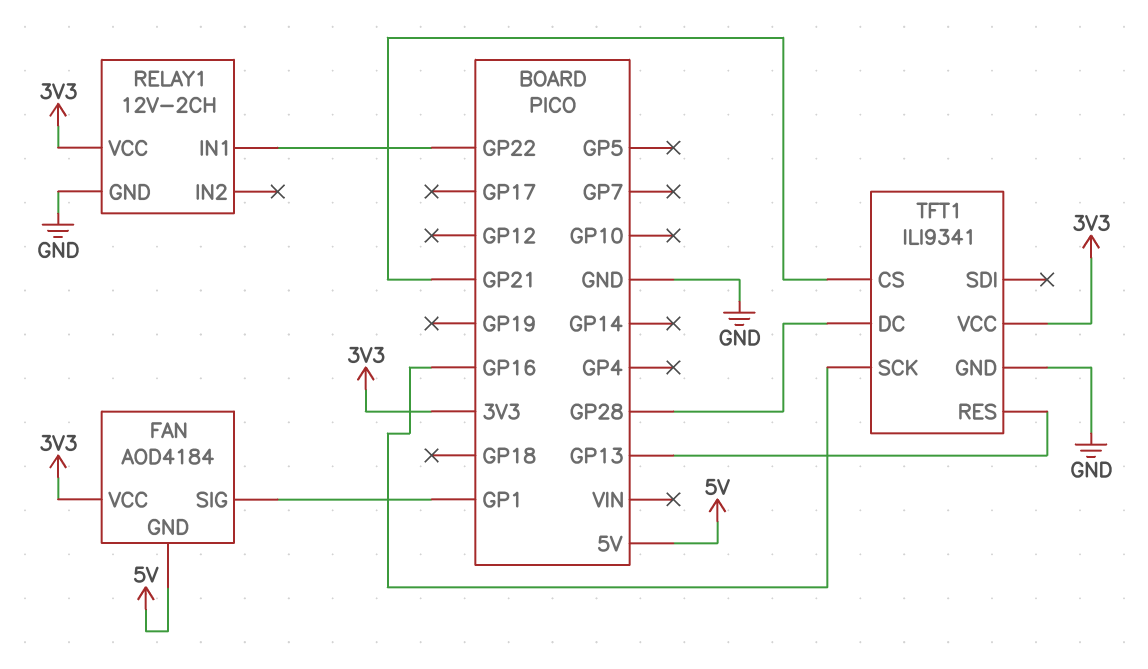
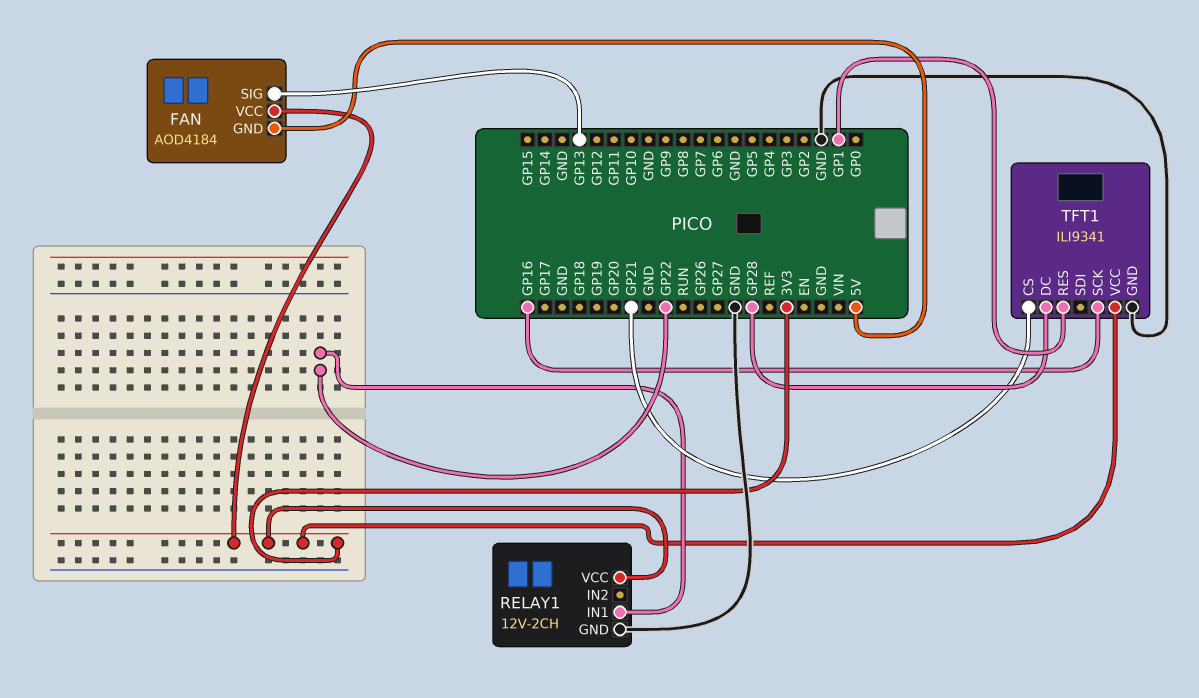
FAN pin SIG: GP1 -> GP13
TFT1 pin RES: GP13 -> GP1

